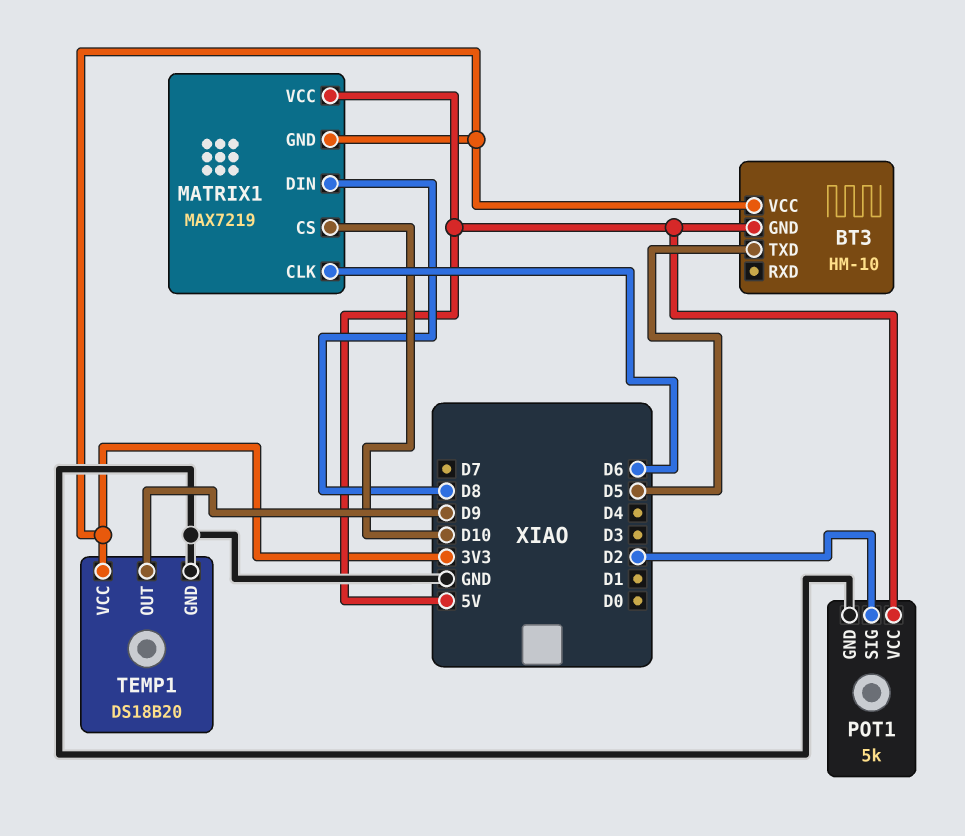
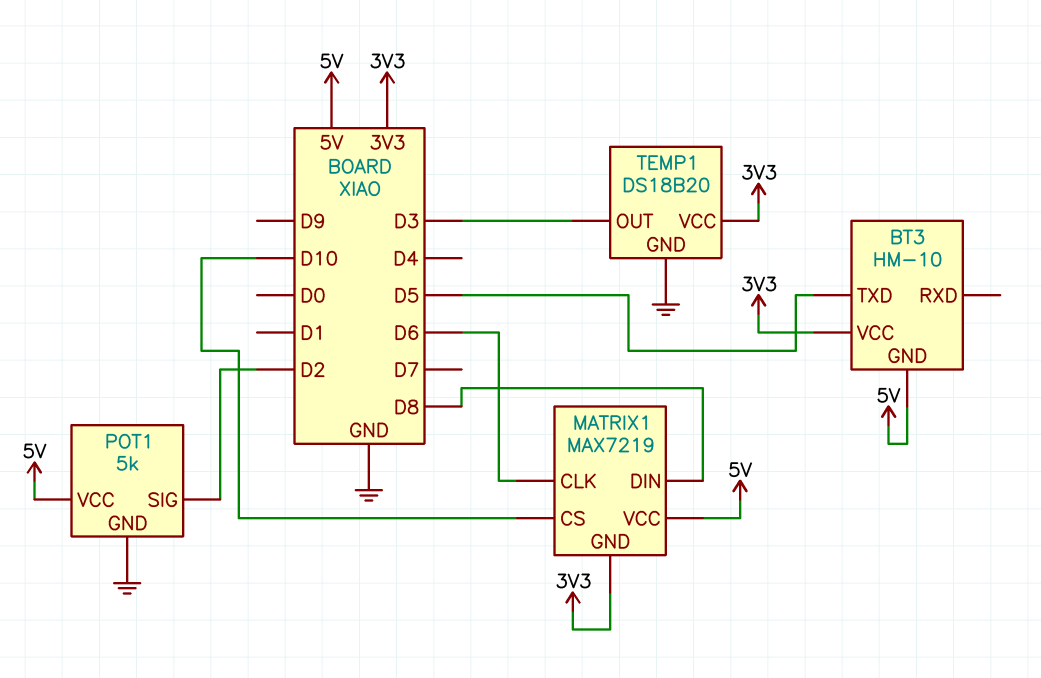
TEMP1 pin OUT: D9 -> D3

